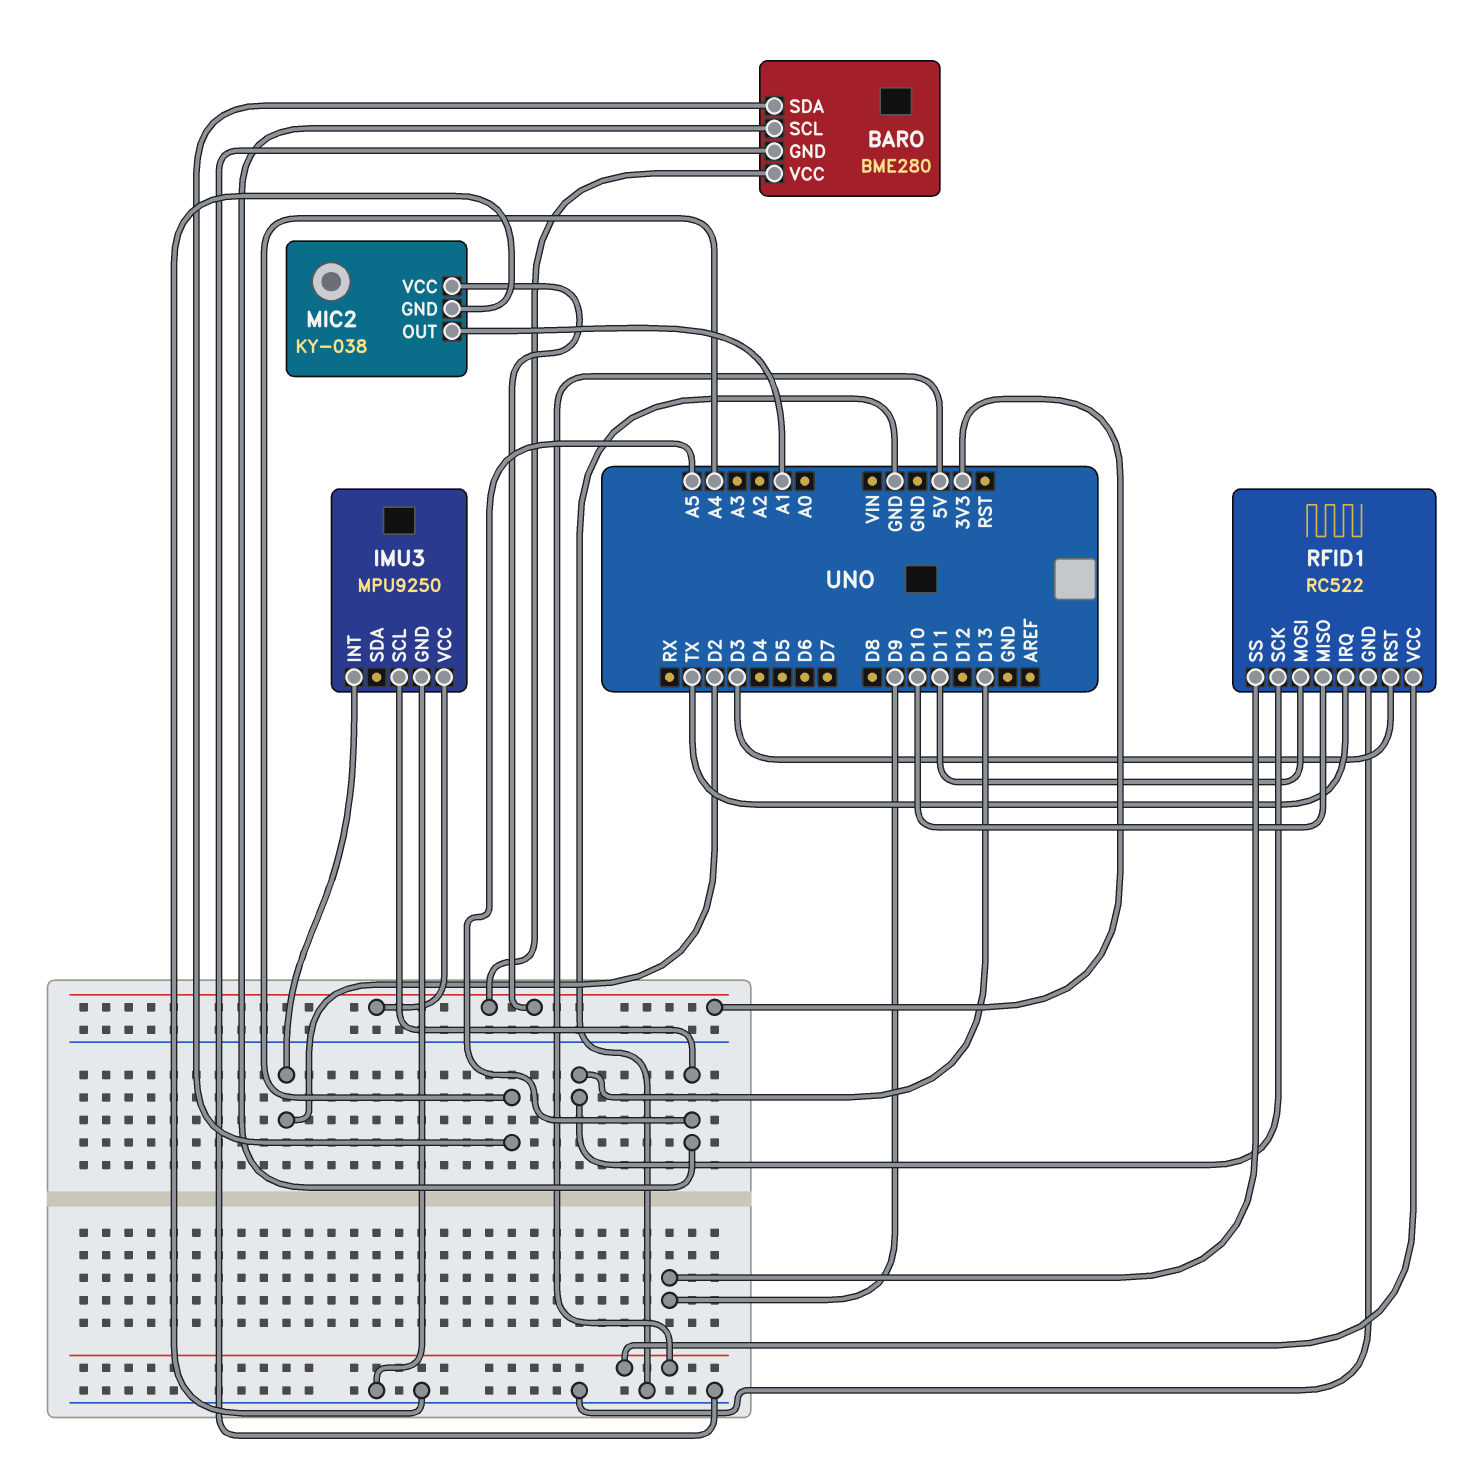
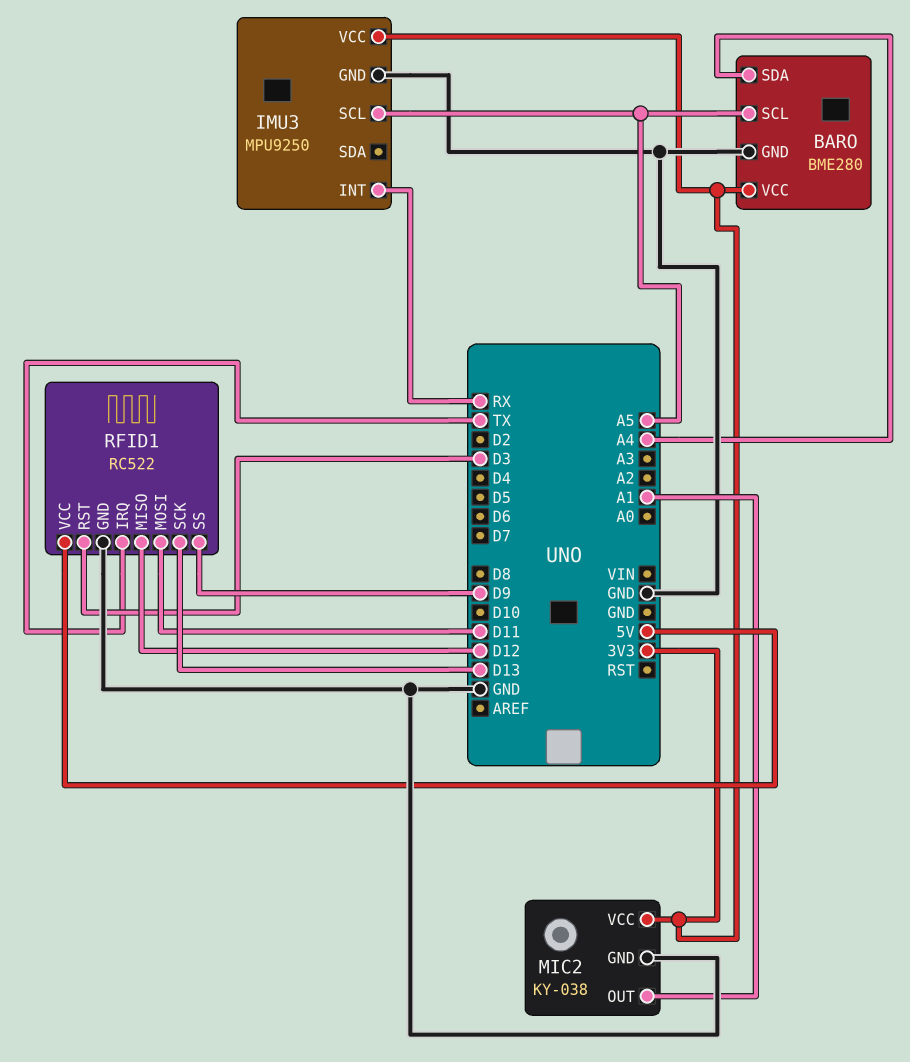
IMU3 pin INT: D2 -> RX
RFID1 pin MISO: D10 -> D12

